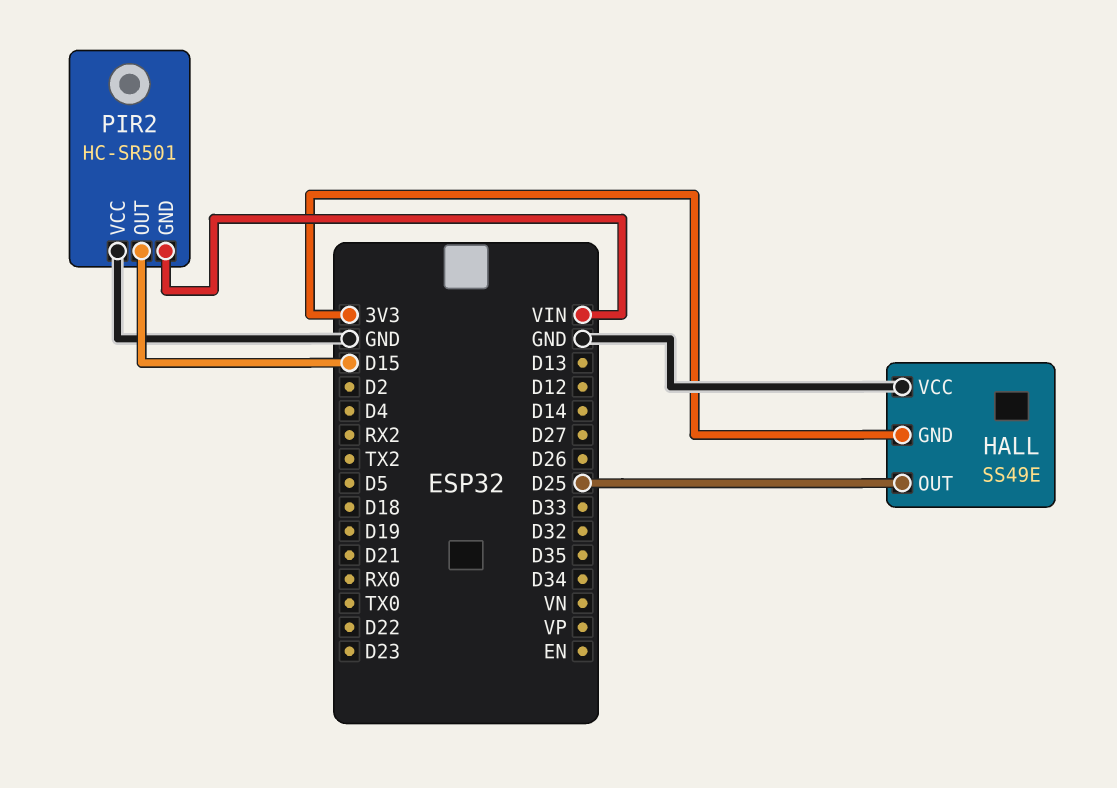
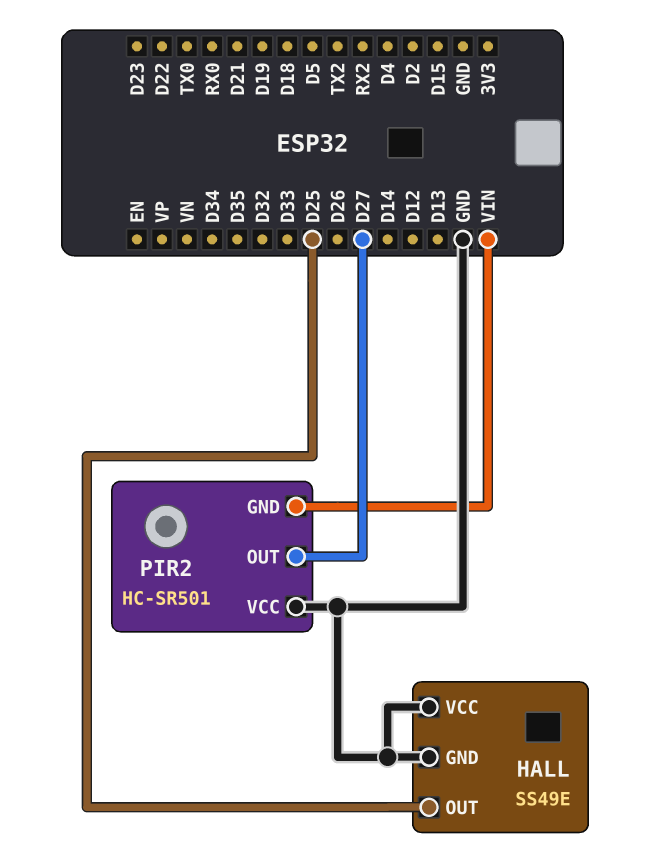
HALL pin GND: 3V3 -> GND
PIR2 pin OUT: D15 -> D27

